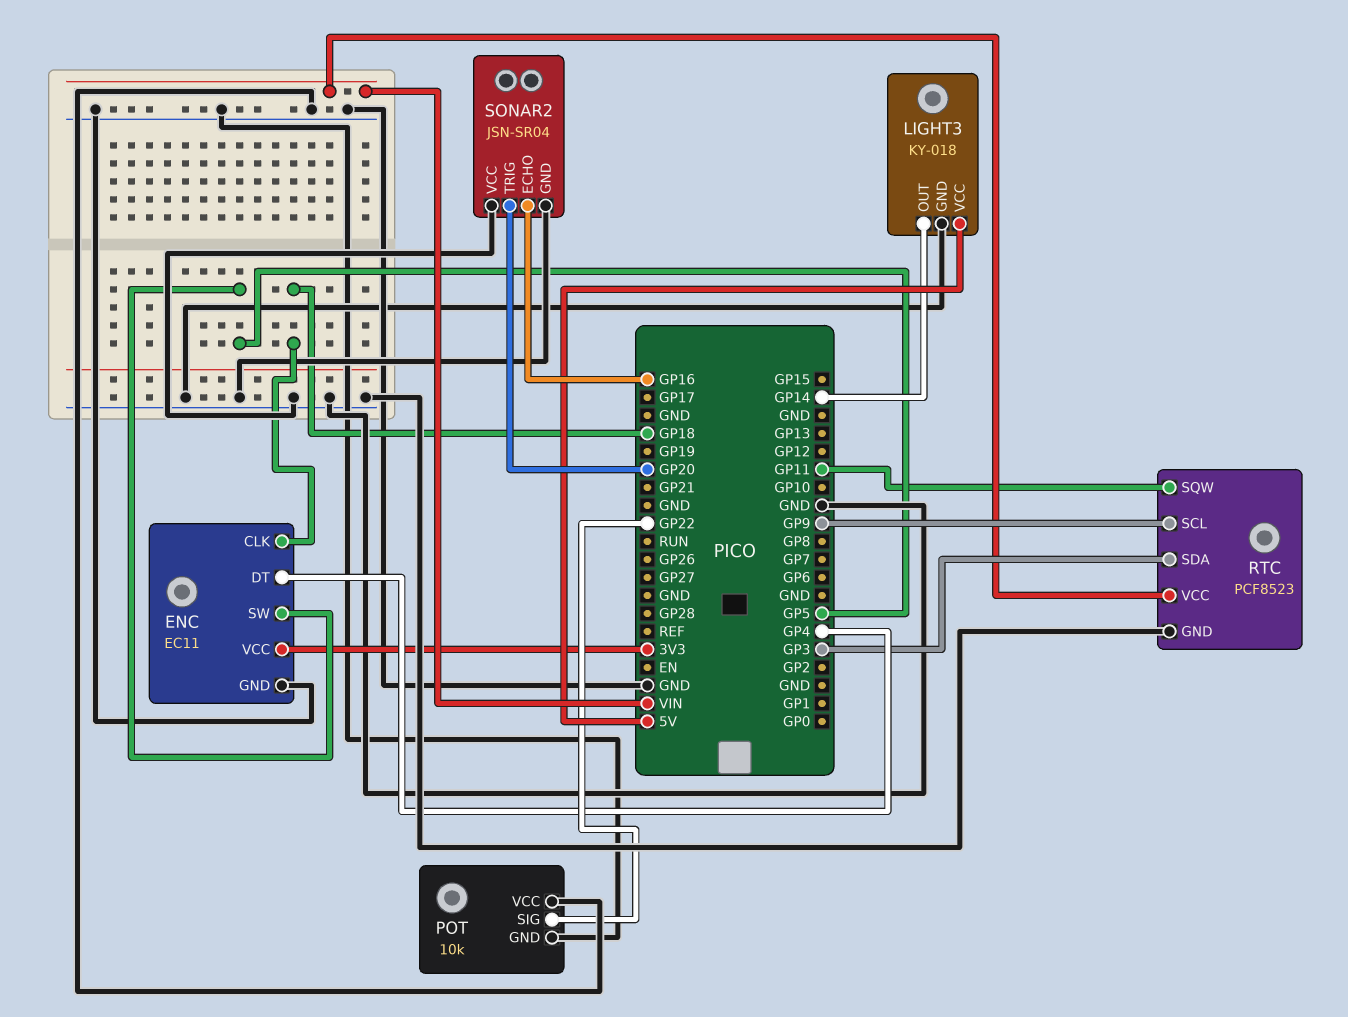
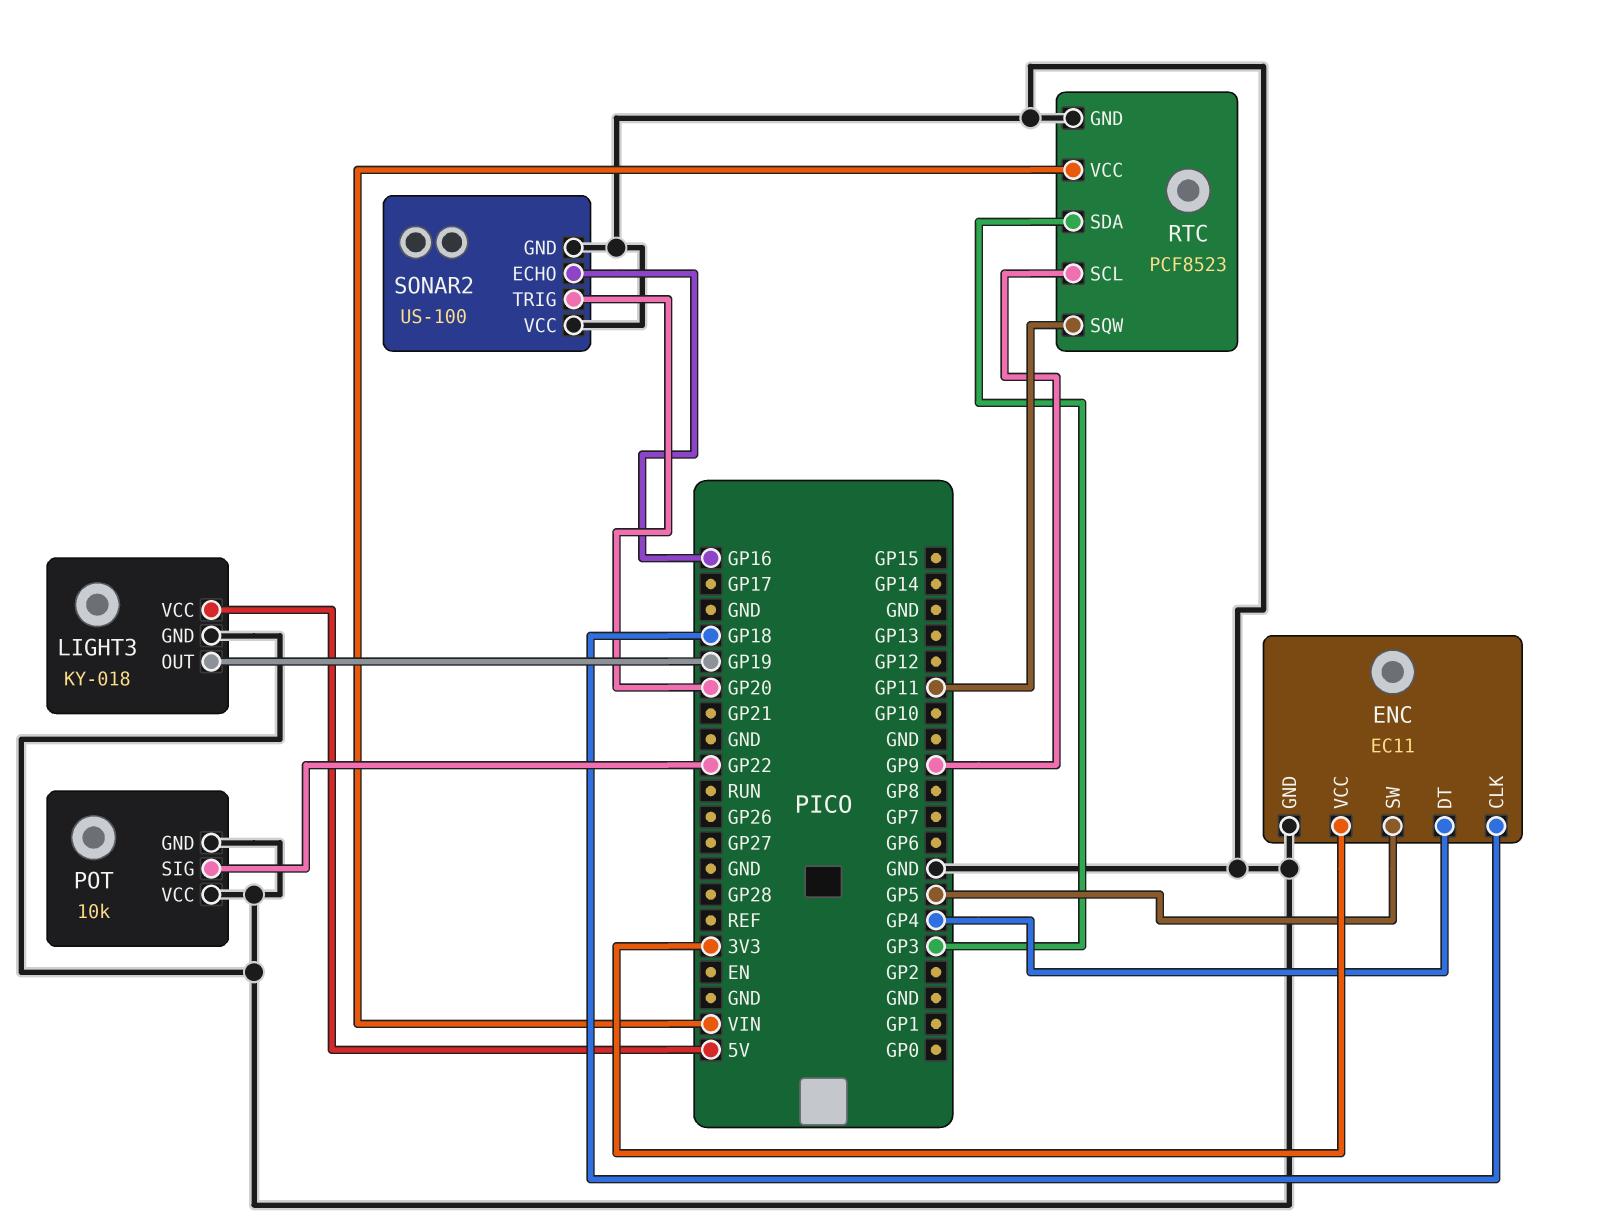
LIGHT3 pin OUT: GP14 -> GP19
SONAR2: JSN-SR04 -> US-100

